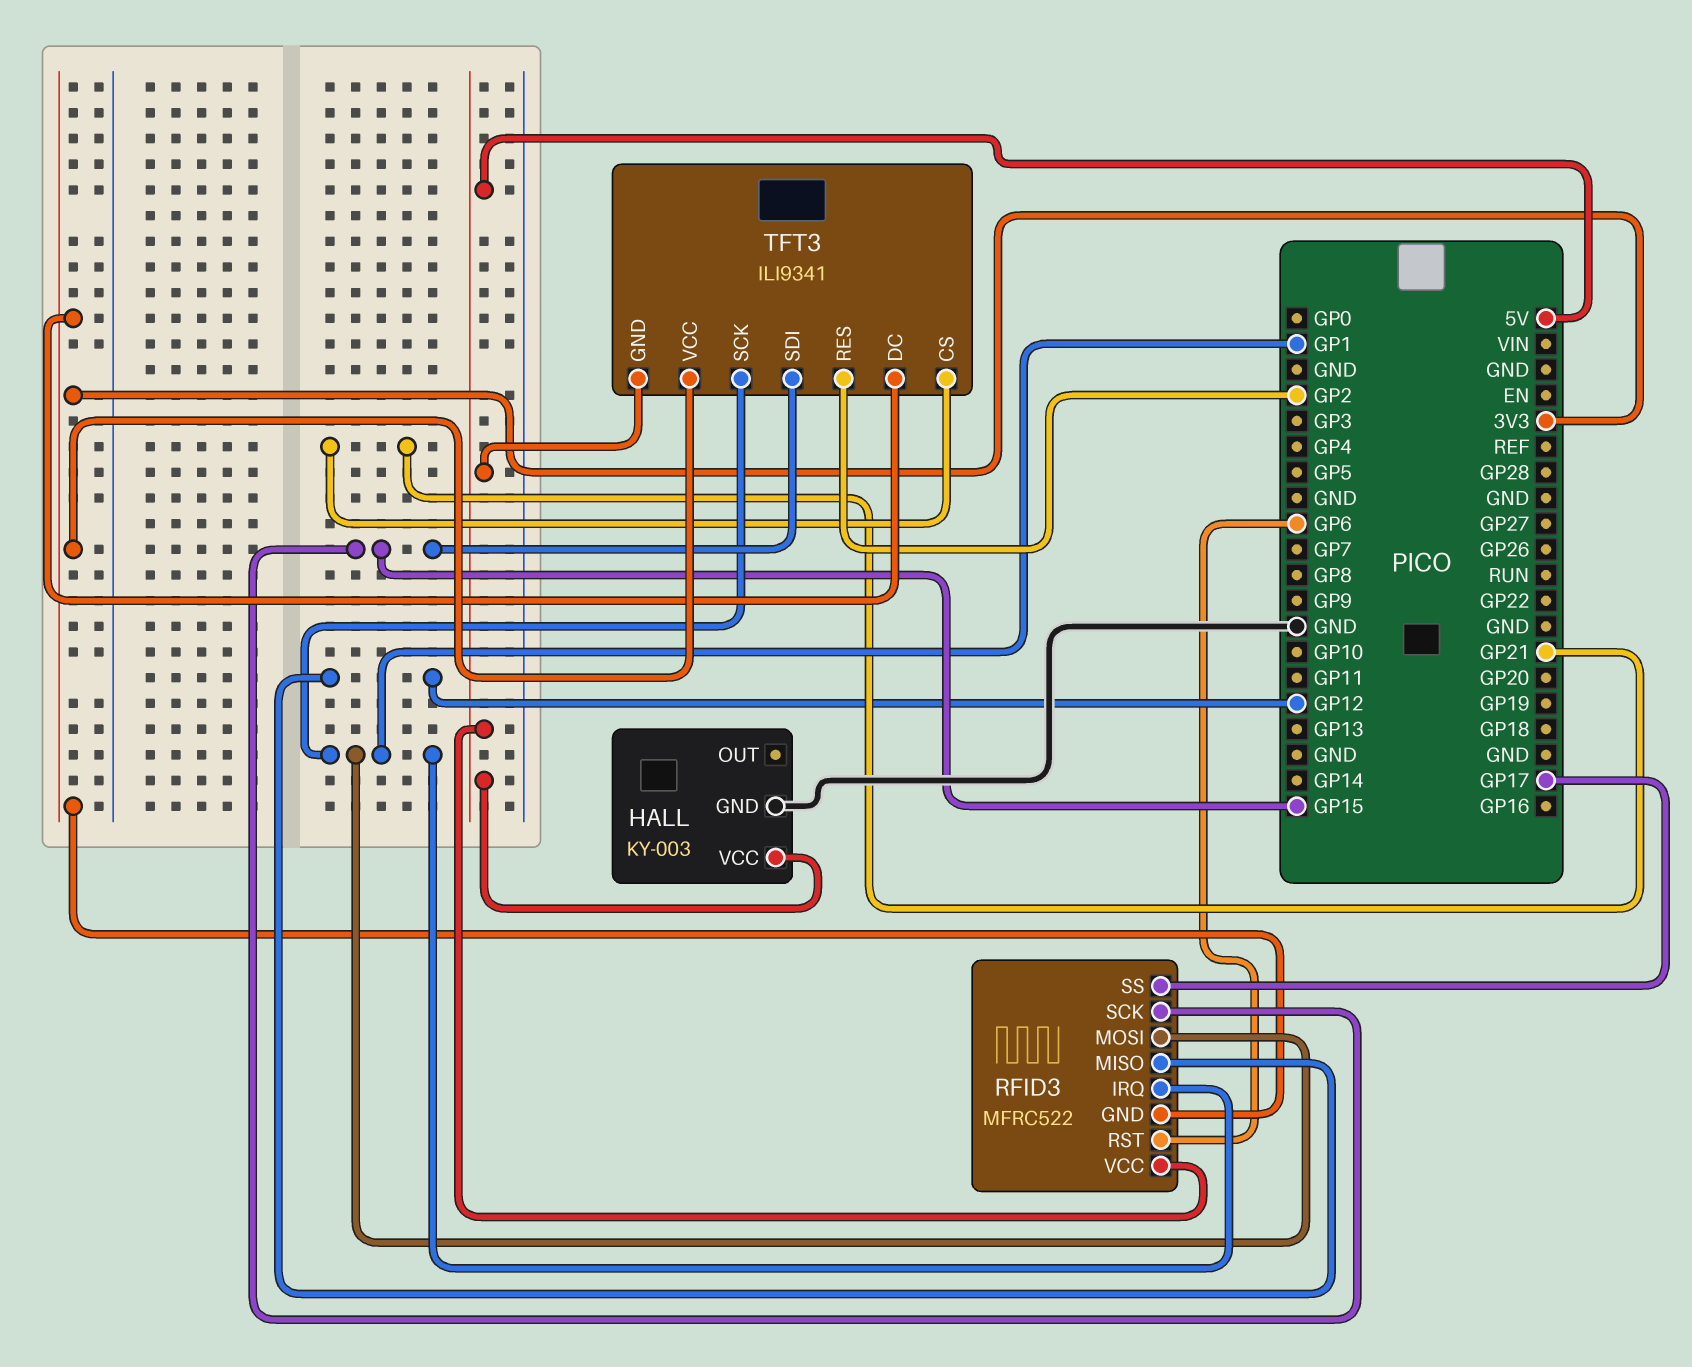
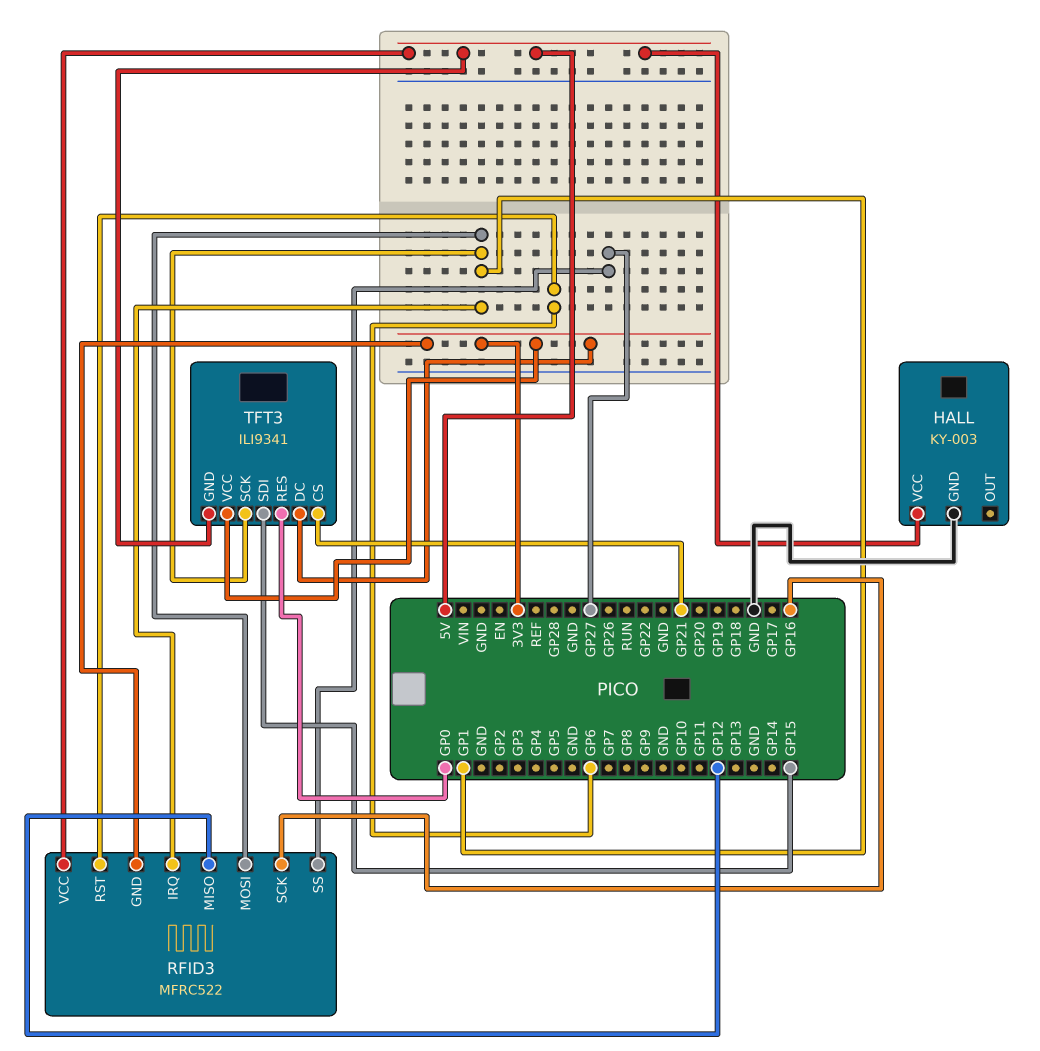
RFID3 pin SCK: GP15 -> GP16
RFID3 pin SS: GP17 -> GP27
TFT3 pin RES: GP2 -> GP0

